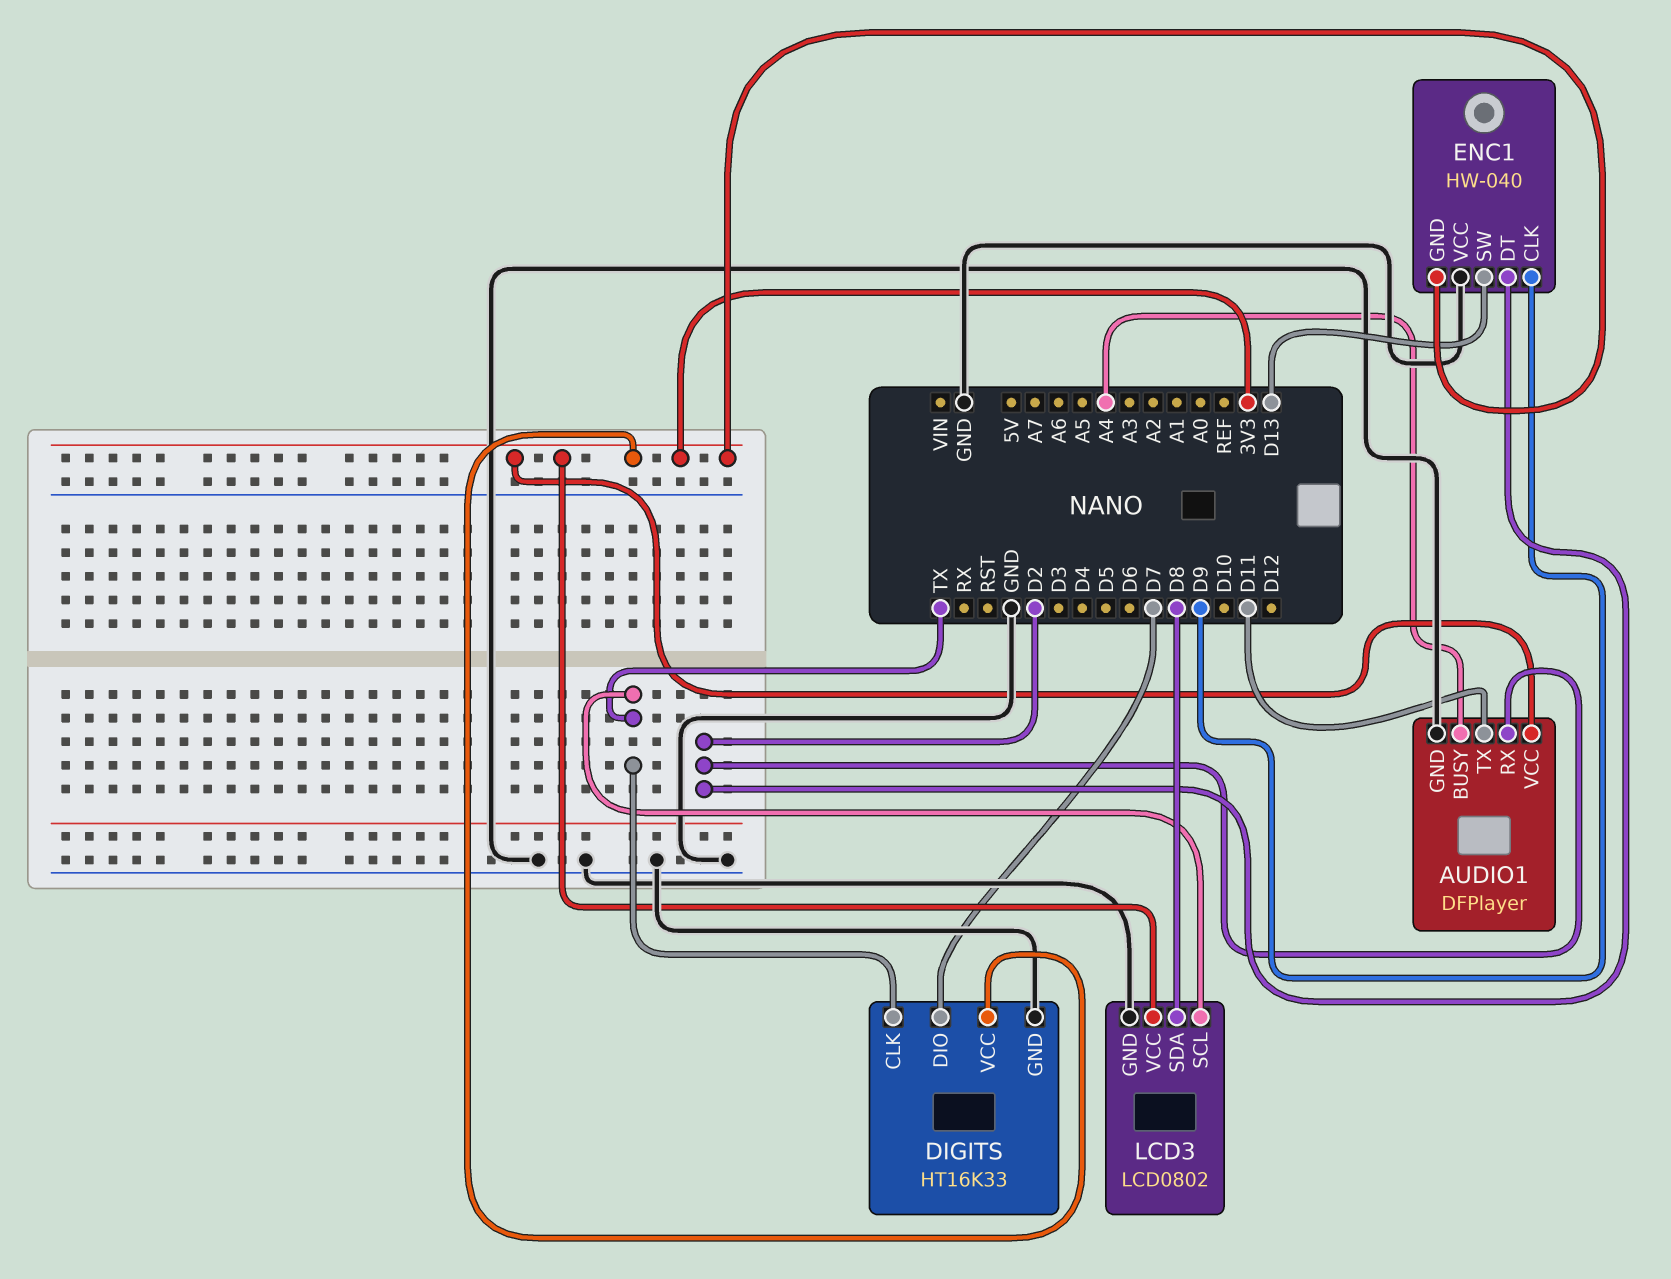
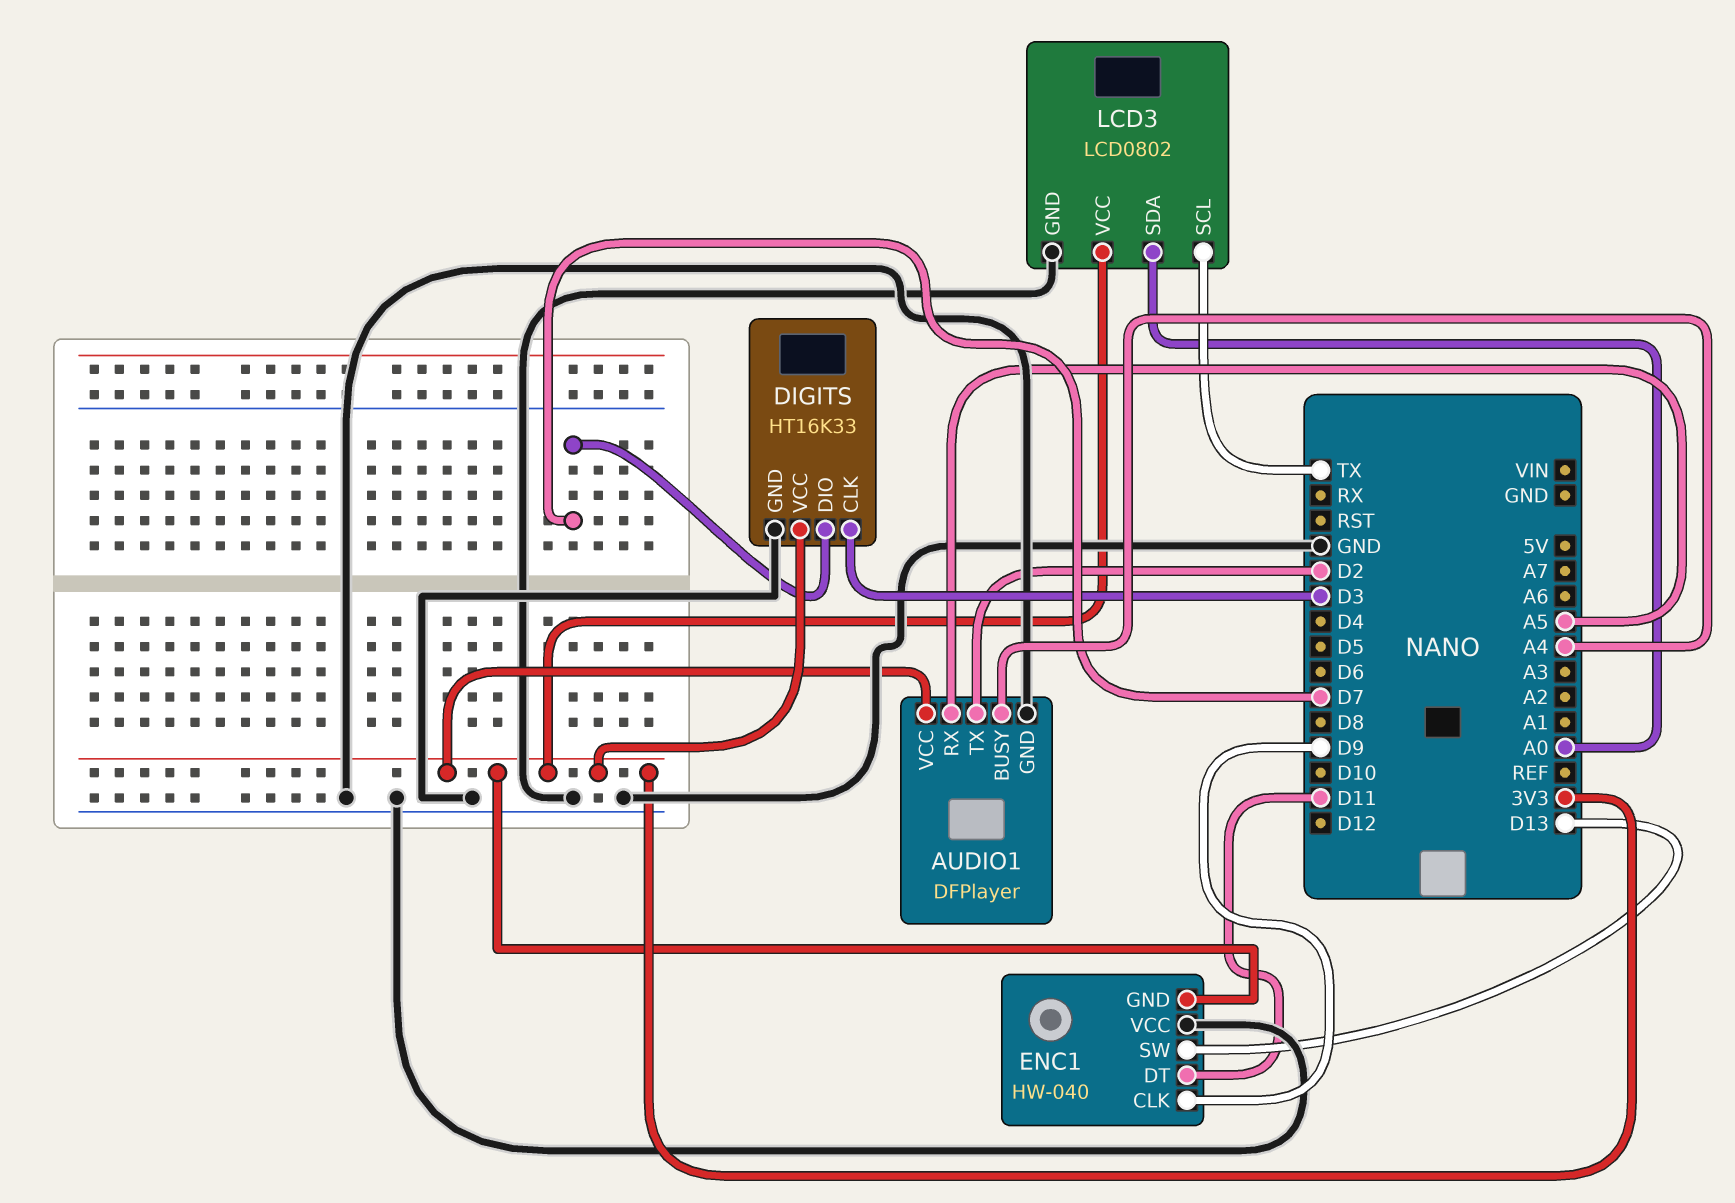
AUDIO1 pin RX: D2 -> A5
AUDIO1 pin TX: D11 -> D2
DIGITS pin CLK: TX -> D3
ENC1 pin DT: D2 -> D11
LCD3 pin SDA: D8 -> A0

